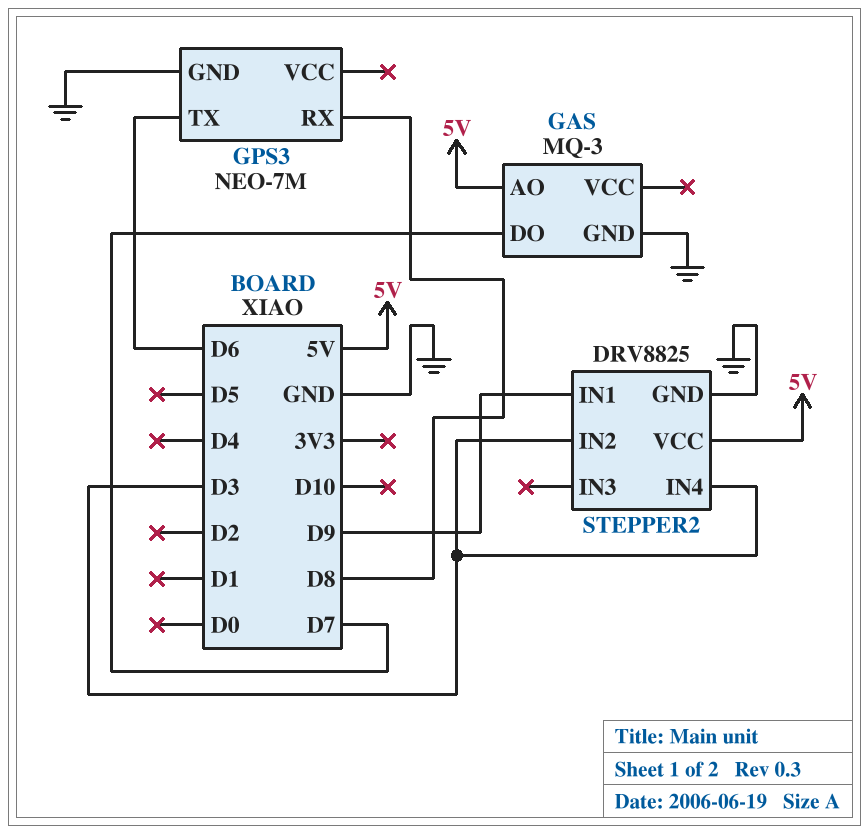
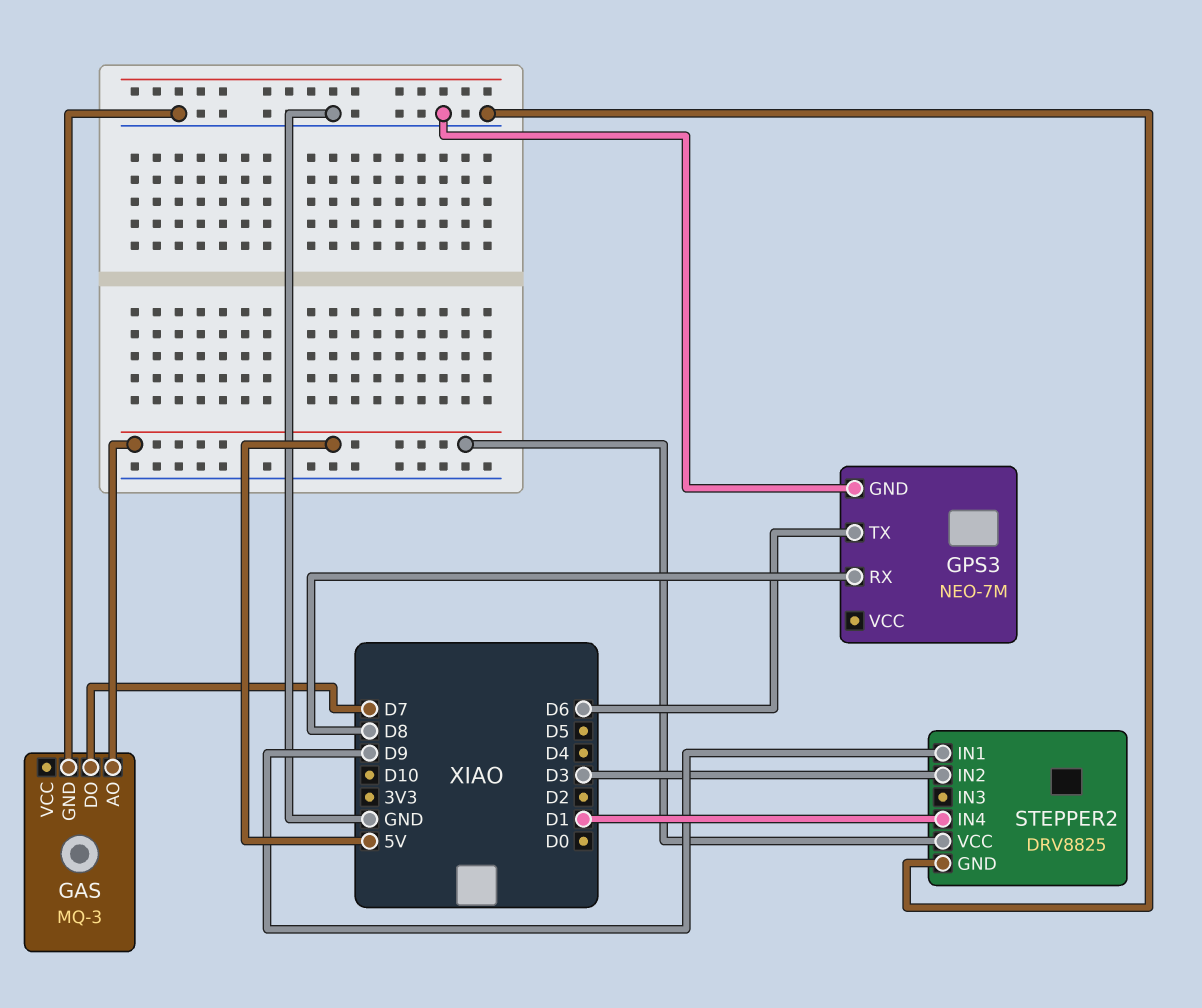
STEPPER2 pin IN4: D3 -> D1

